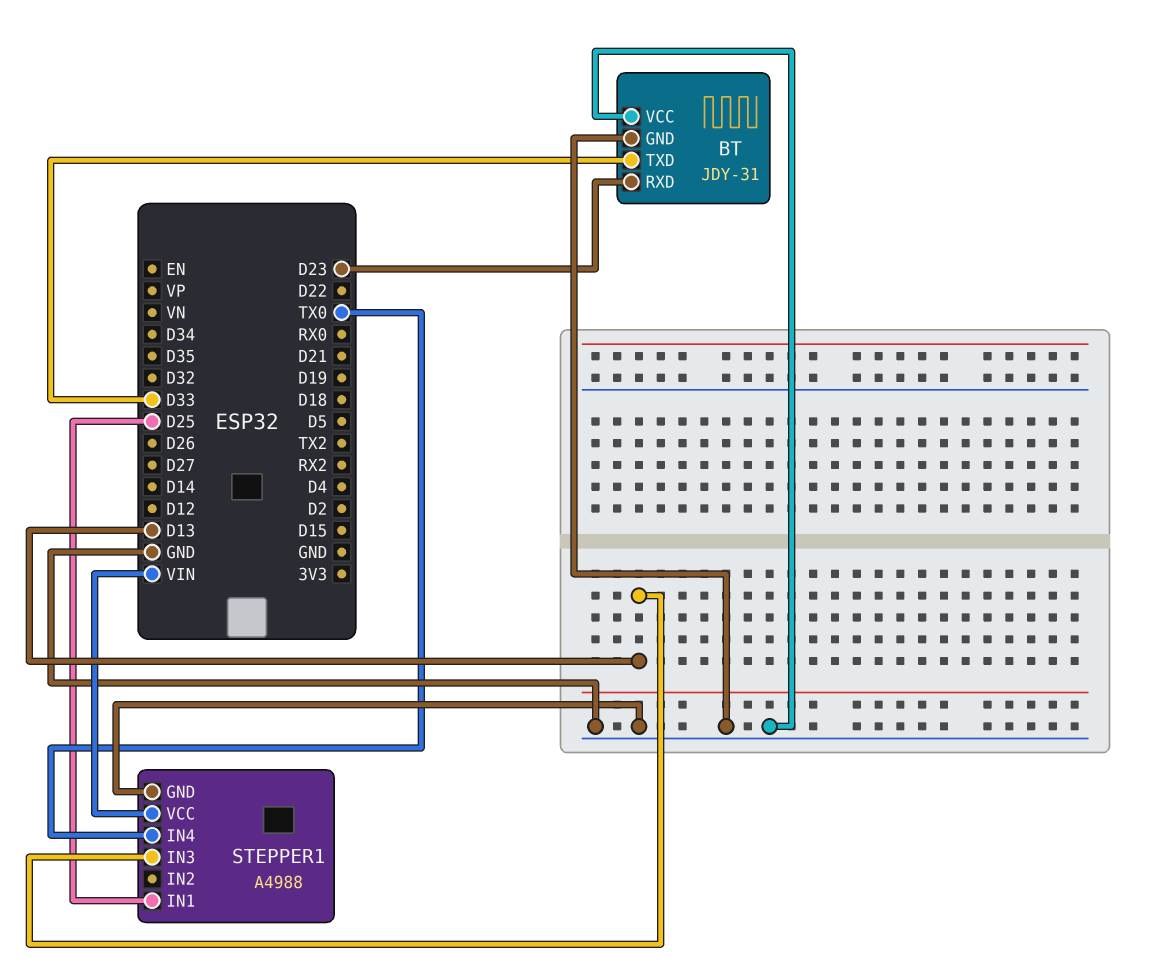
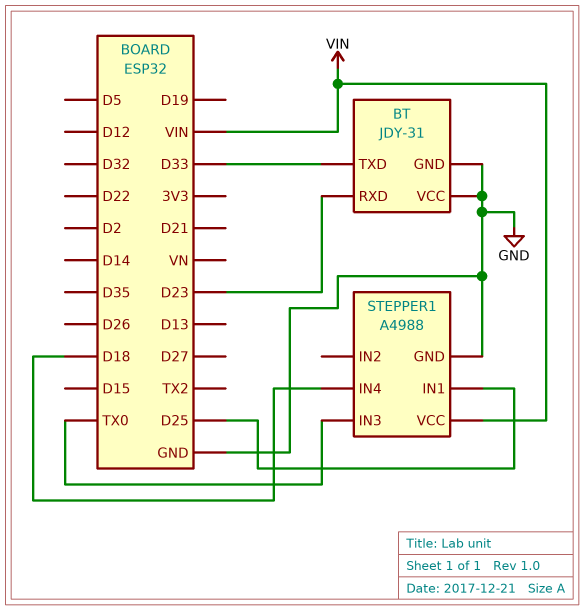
STEPPER1 pin IN3: D13 -> TX0
STEPPER1 pin IN4: TX0 -> D18

